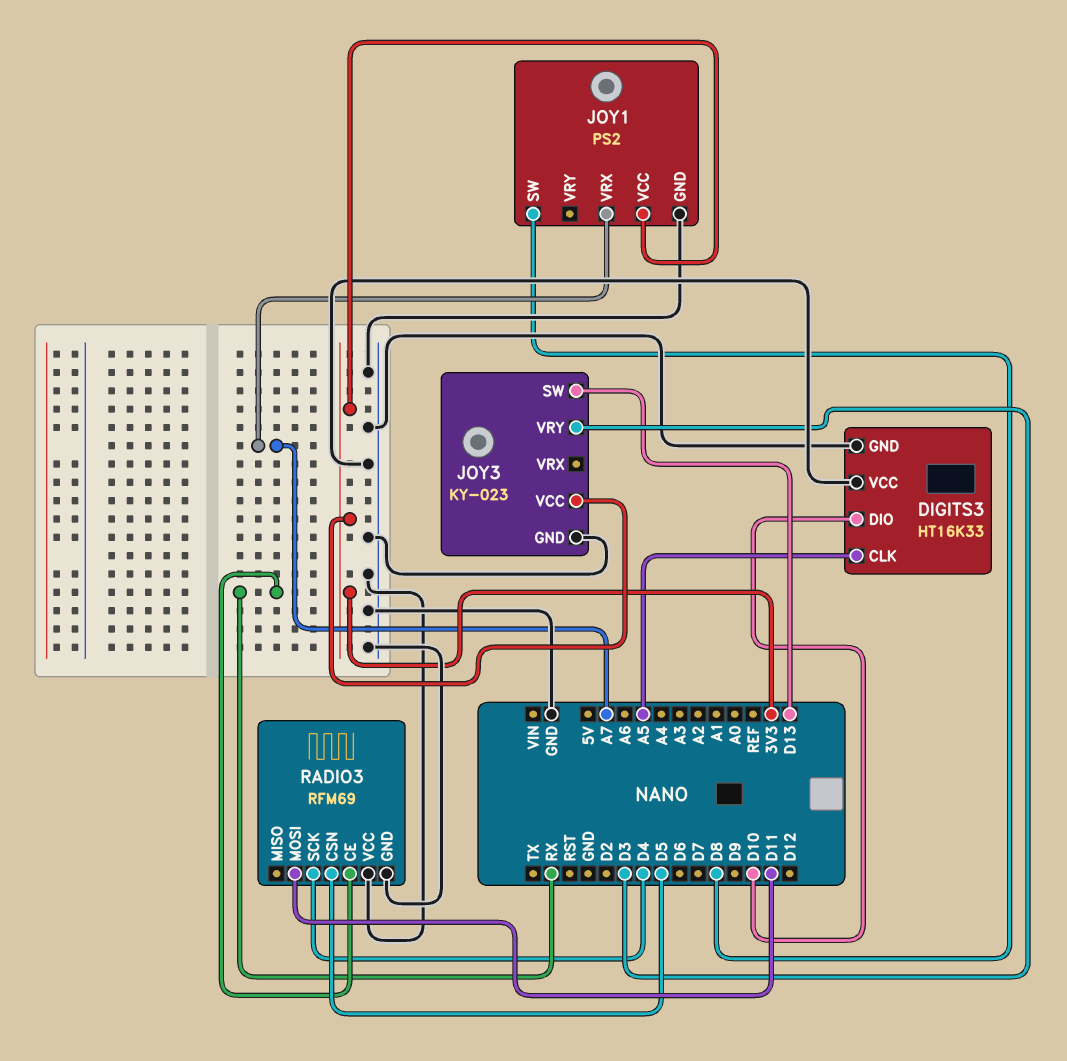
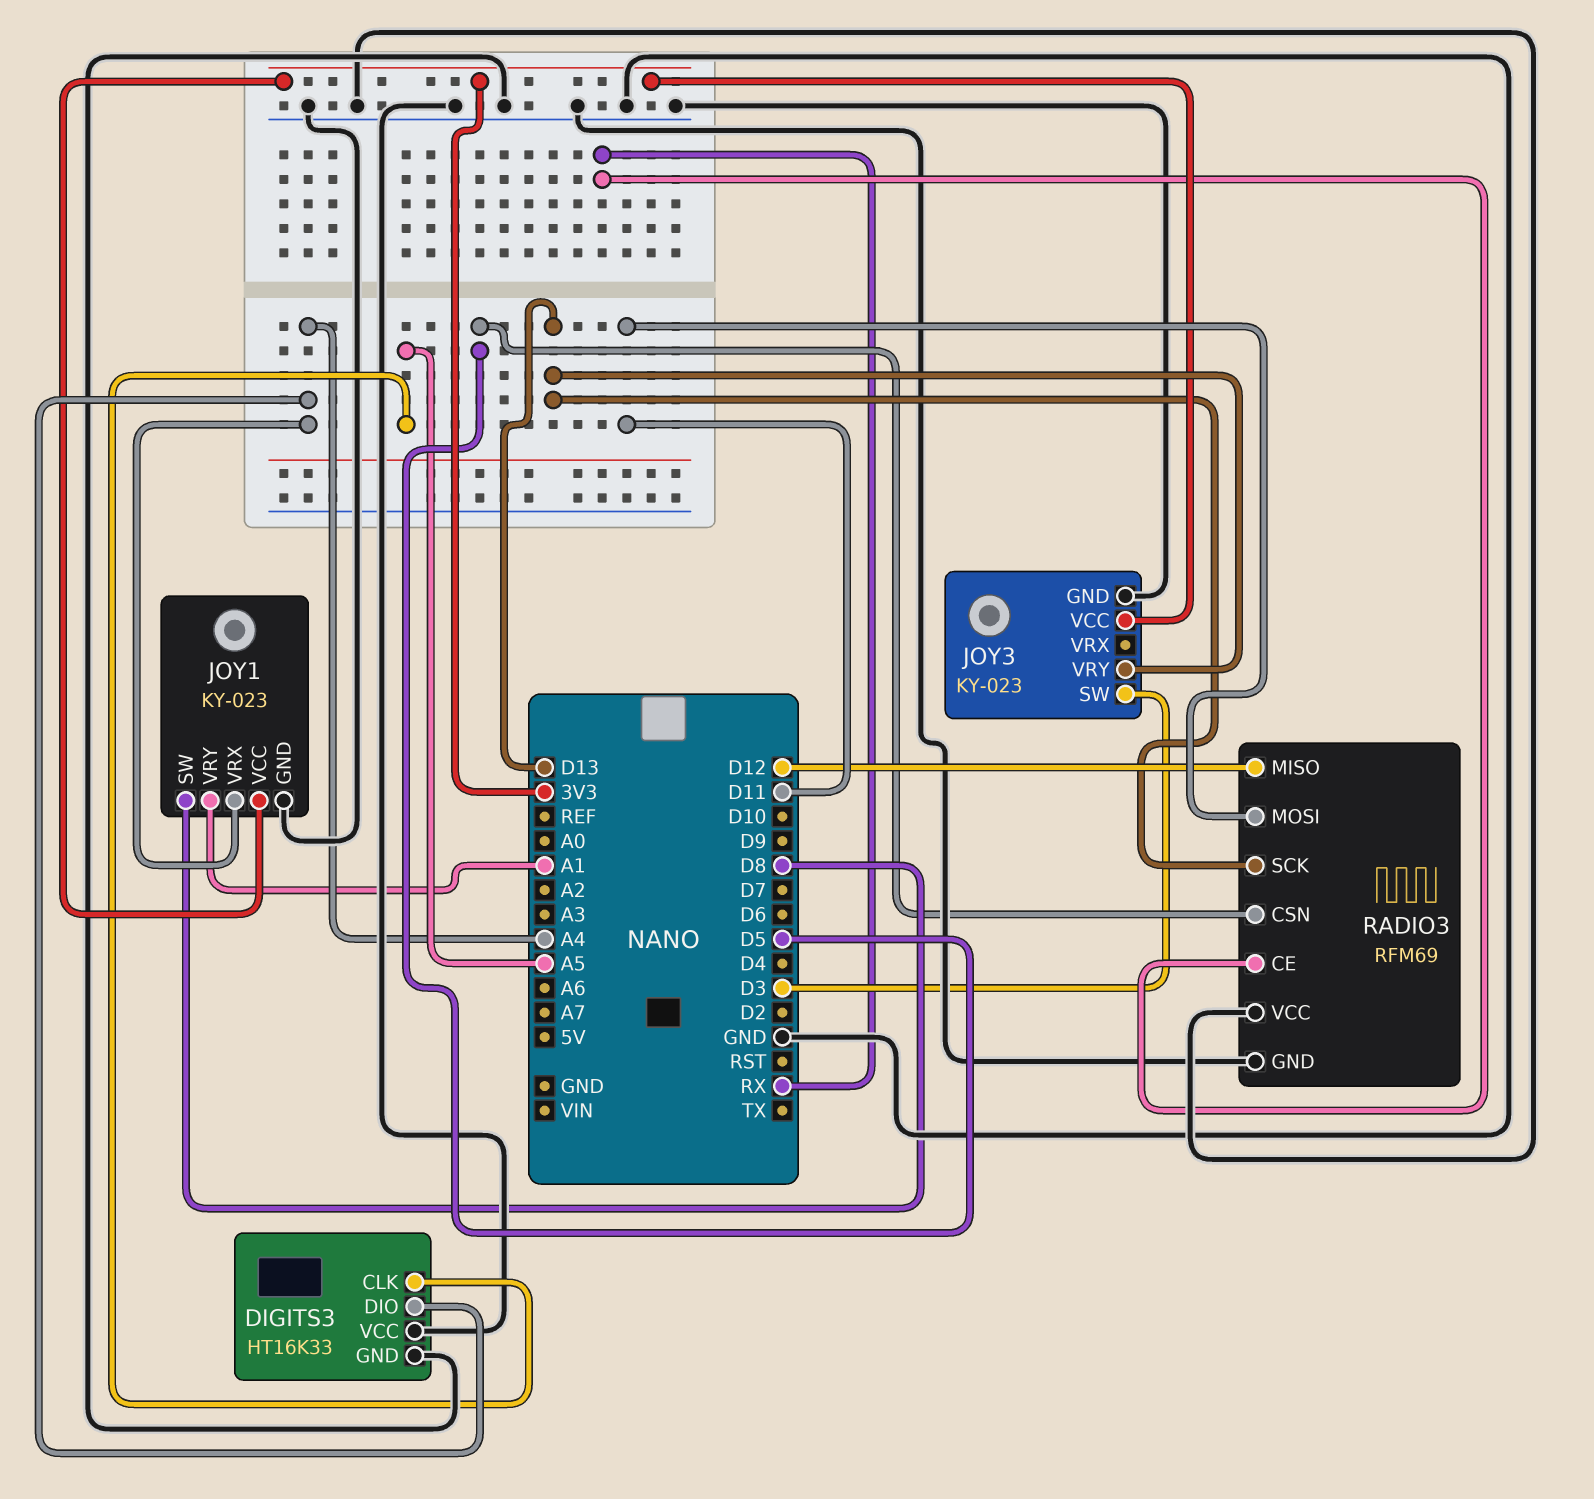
DIGITS3 pin DIO: D10 -> A4
JOY1: PS2 -> KY-023
JOY1 pin VRX: A7 -> A4
JOY1 pin VRY: none -> A1
JOY3 pin SW: D13 -> D3
JOY3 pin VRY: D3 -> D13
RADIO3 pin MISO: none -> D12
RADIO3 pin SCK: D4 -> D13

